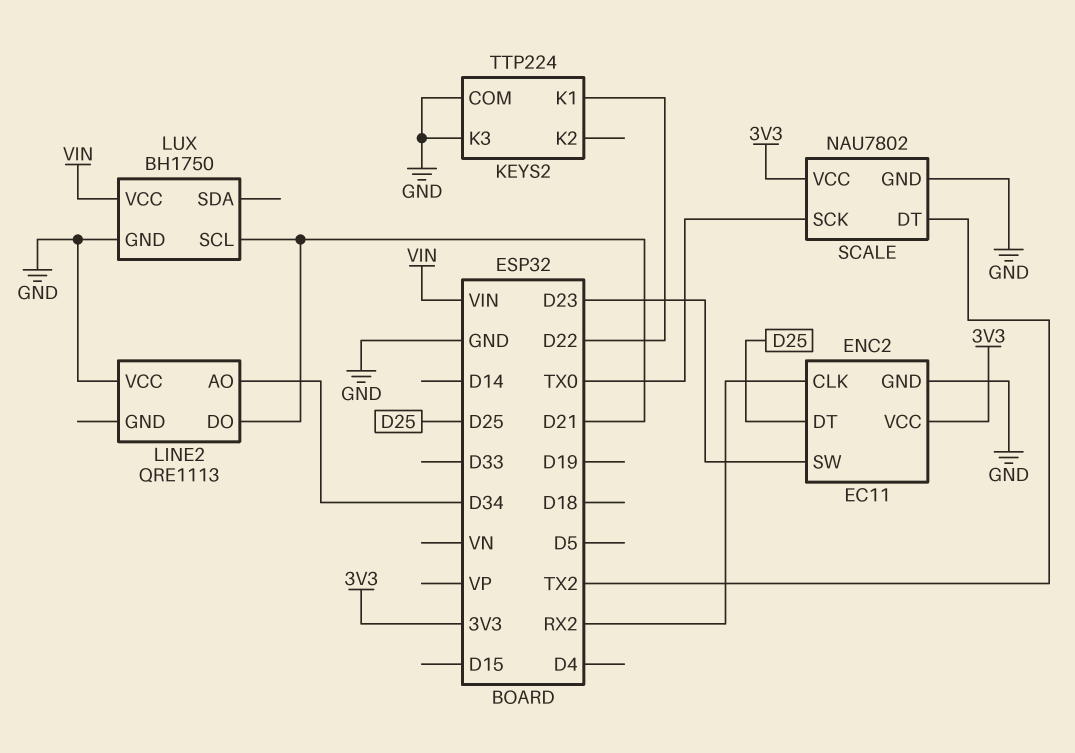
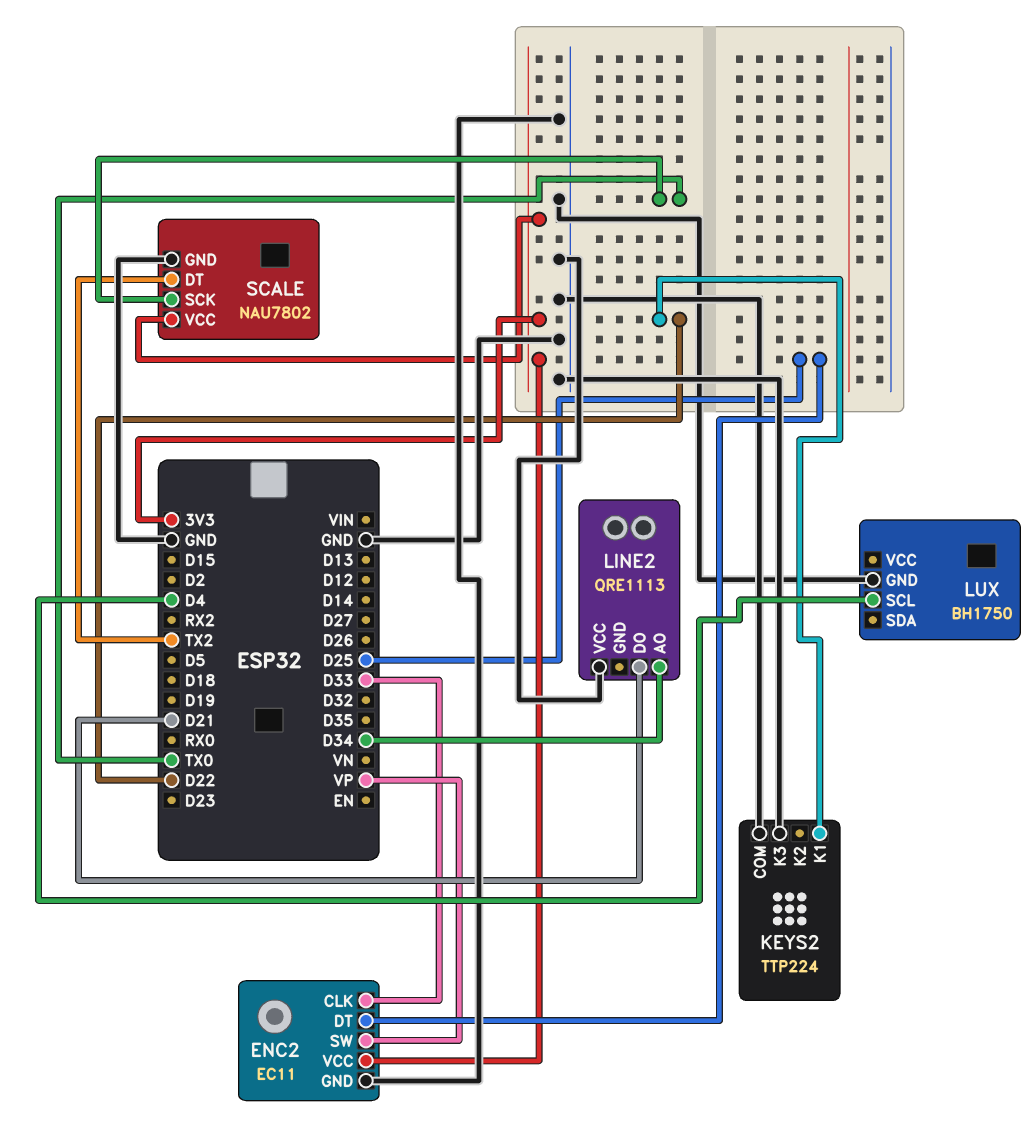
ENC2 pin CLK: RX2 -> D33
ENC2 pin SW: D23 -> VP
LUX pin SCL: D21 -> D4
LUX pin VCC: VIN -> none

